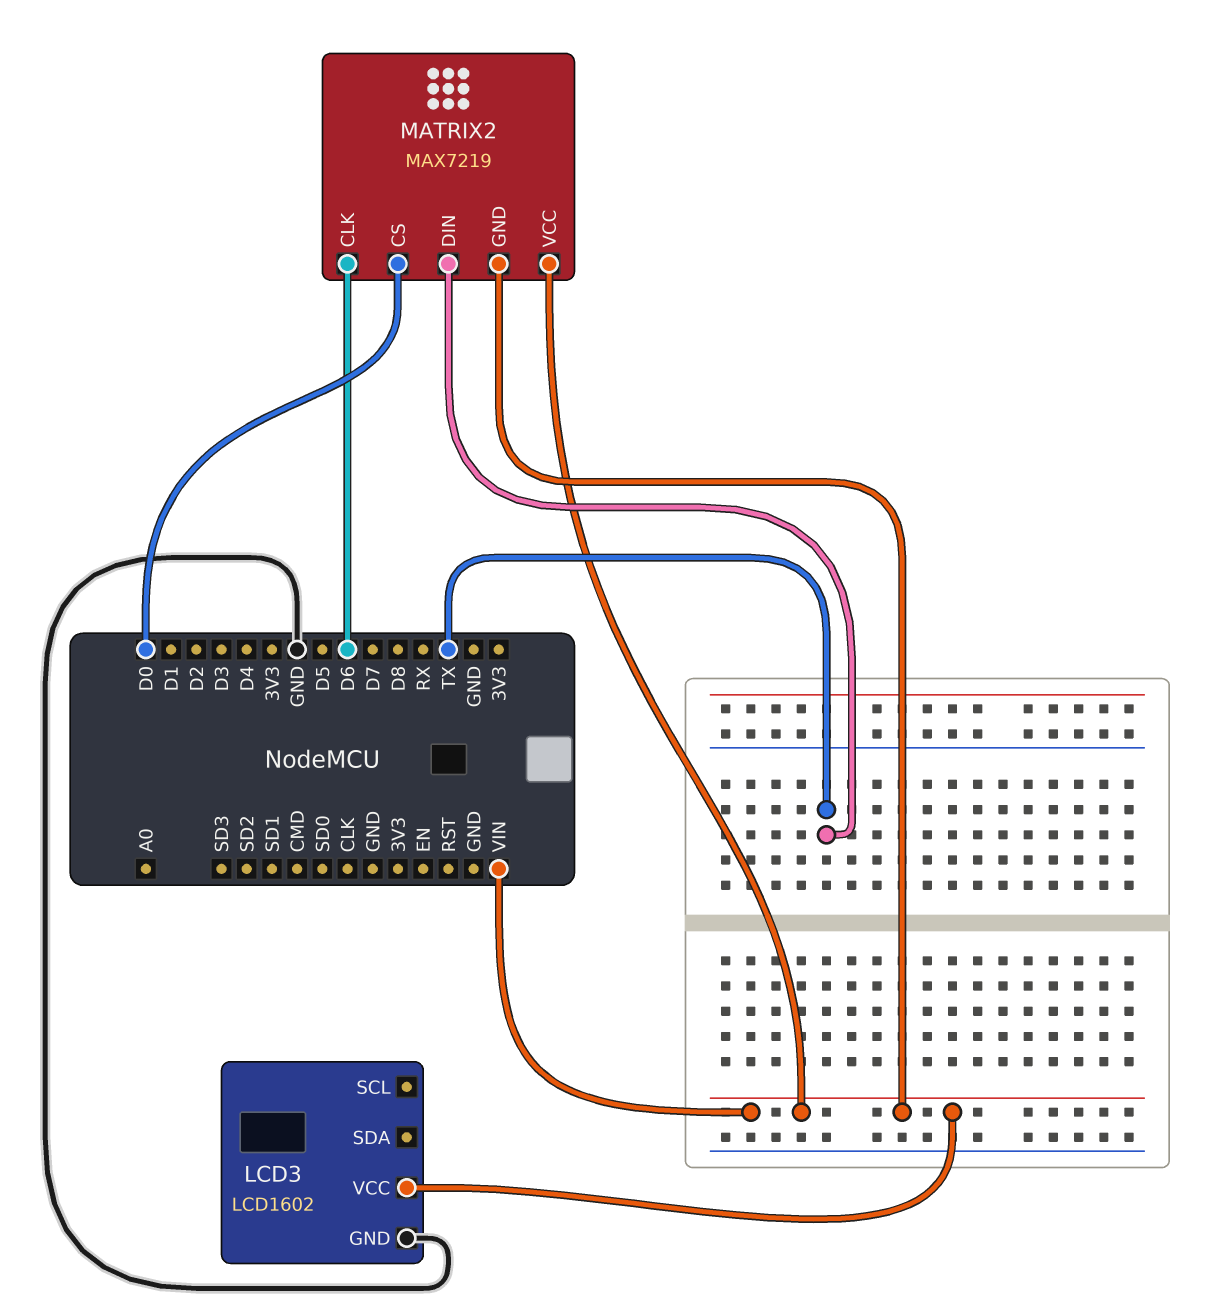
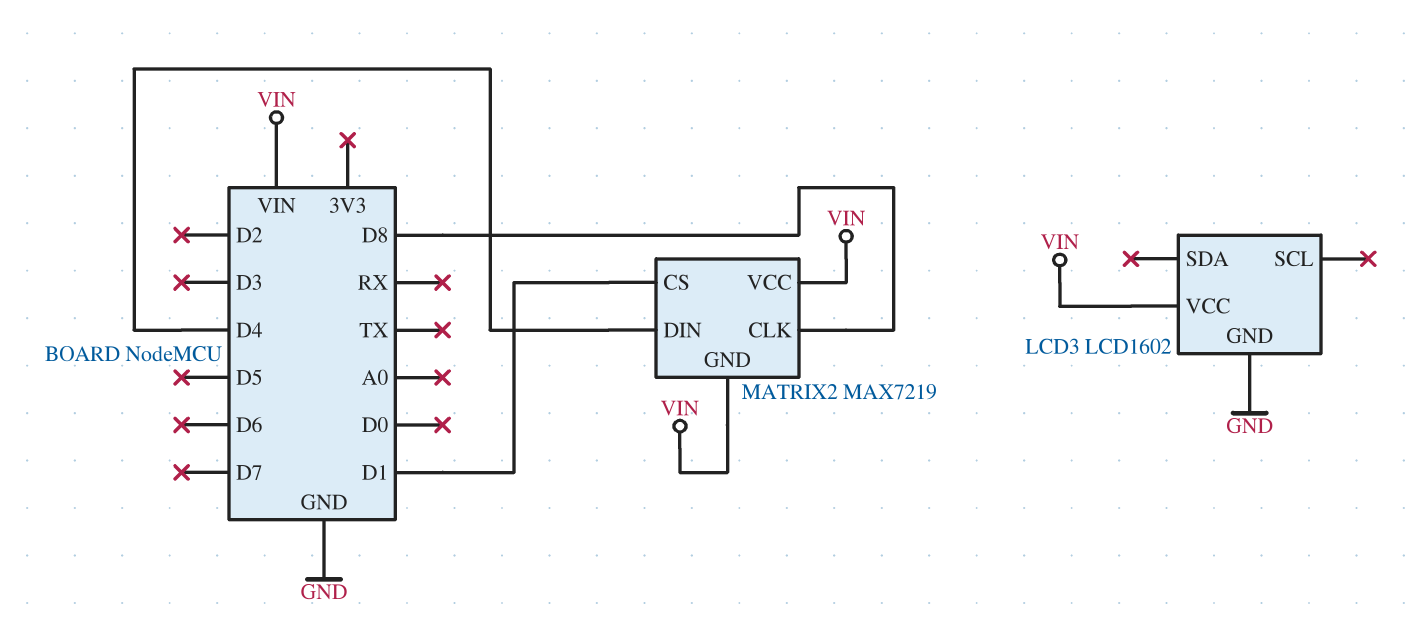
MATRIX2 pin CLK: D6 -> D8
MATRIX2 pin CS: D0 -> D1
MATRIX2 pin DIN: TX -> D4

